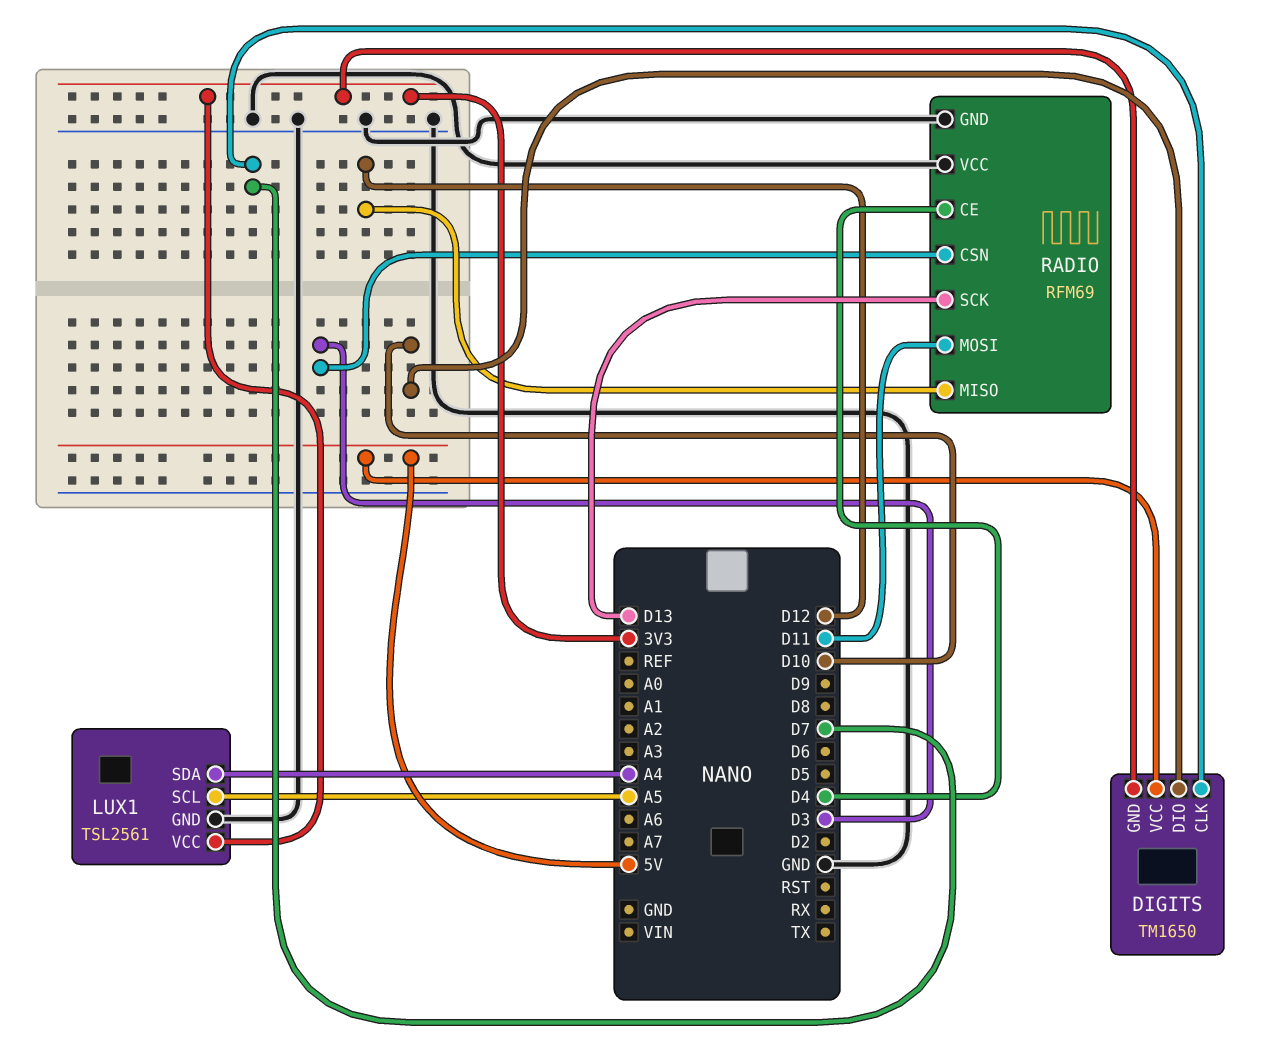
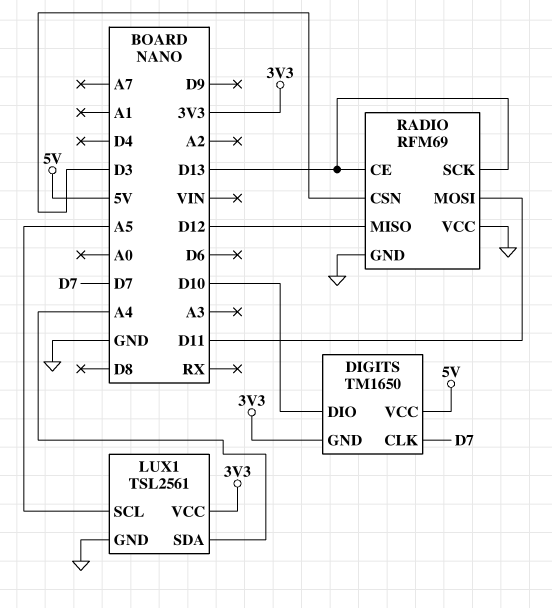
RADIO pin CE: D4 -> D13

